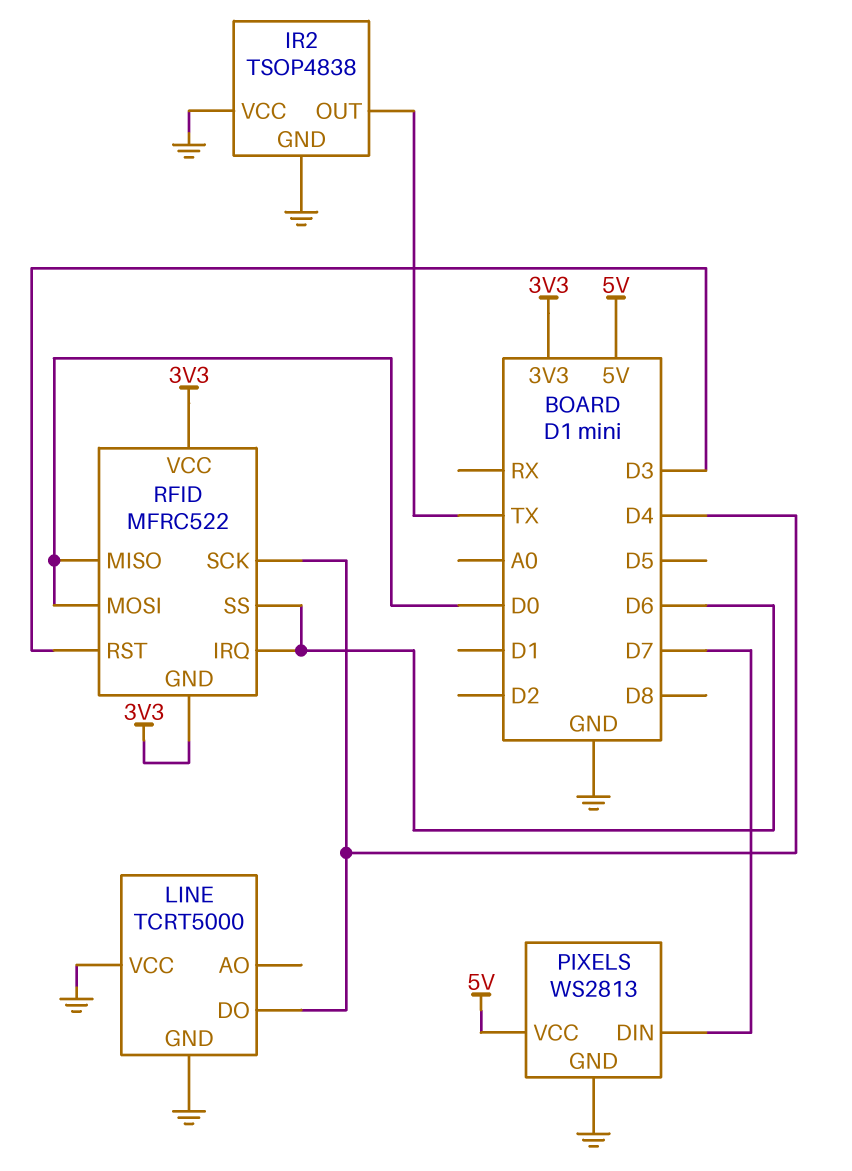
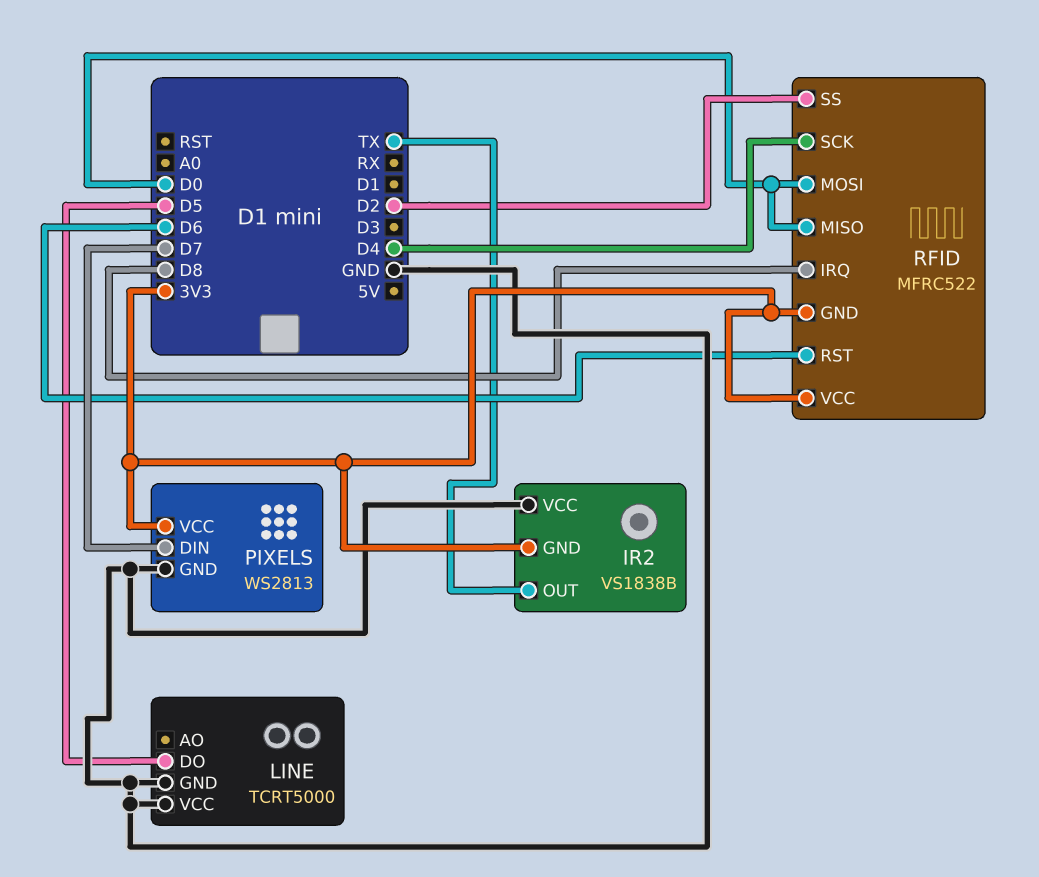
IR2: TSOP4838 -> VS1838B
IR2 pin GND: GND -> 3V3
LINE pin DO: D4 -> D5
PIXELS pin VCC: 5V -> 3V3
RFID pin IRQ: D6 -> D8
RFID pin RST: D3 -> D6
RFID pin SS: D6 -> D2

